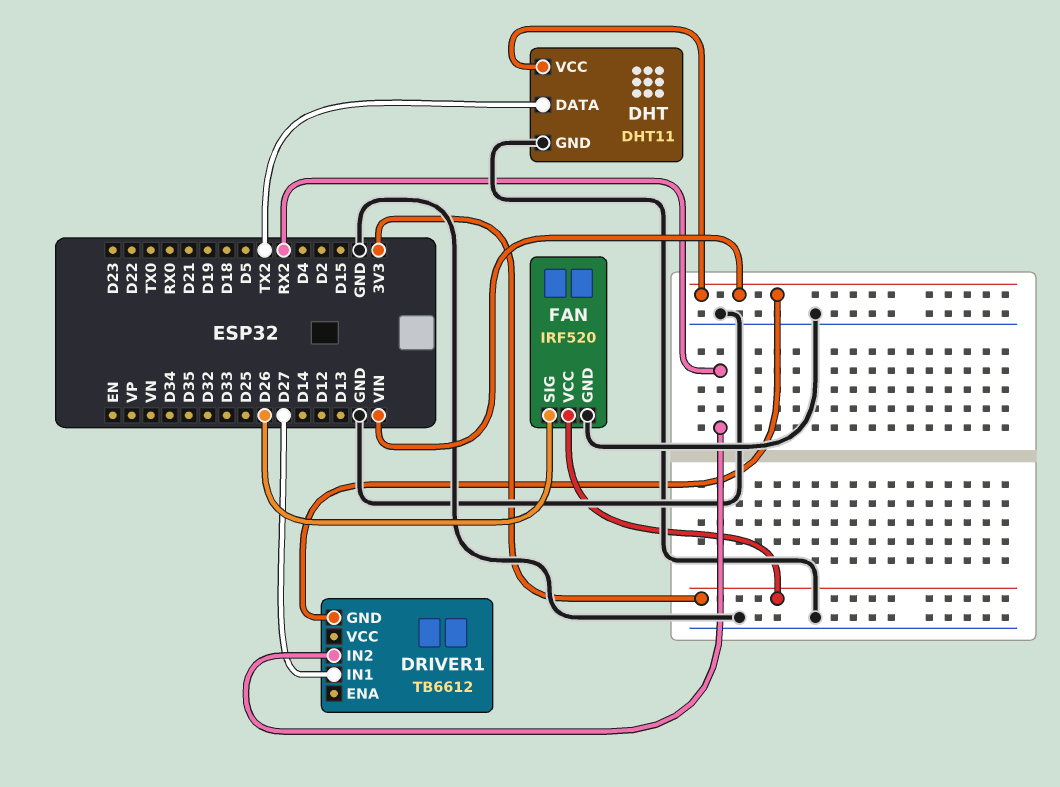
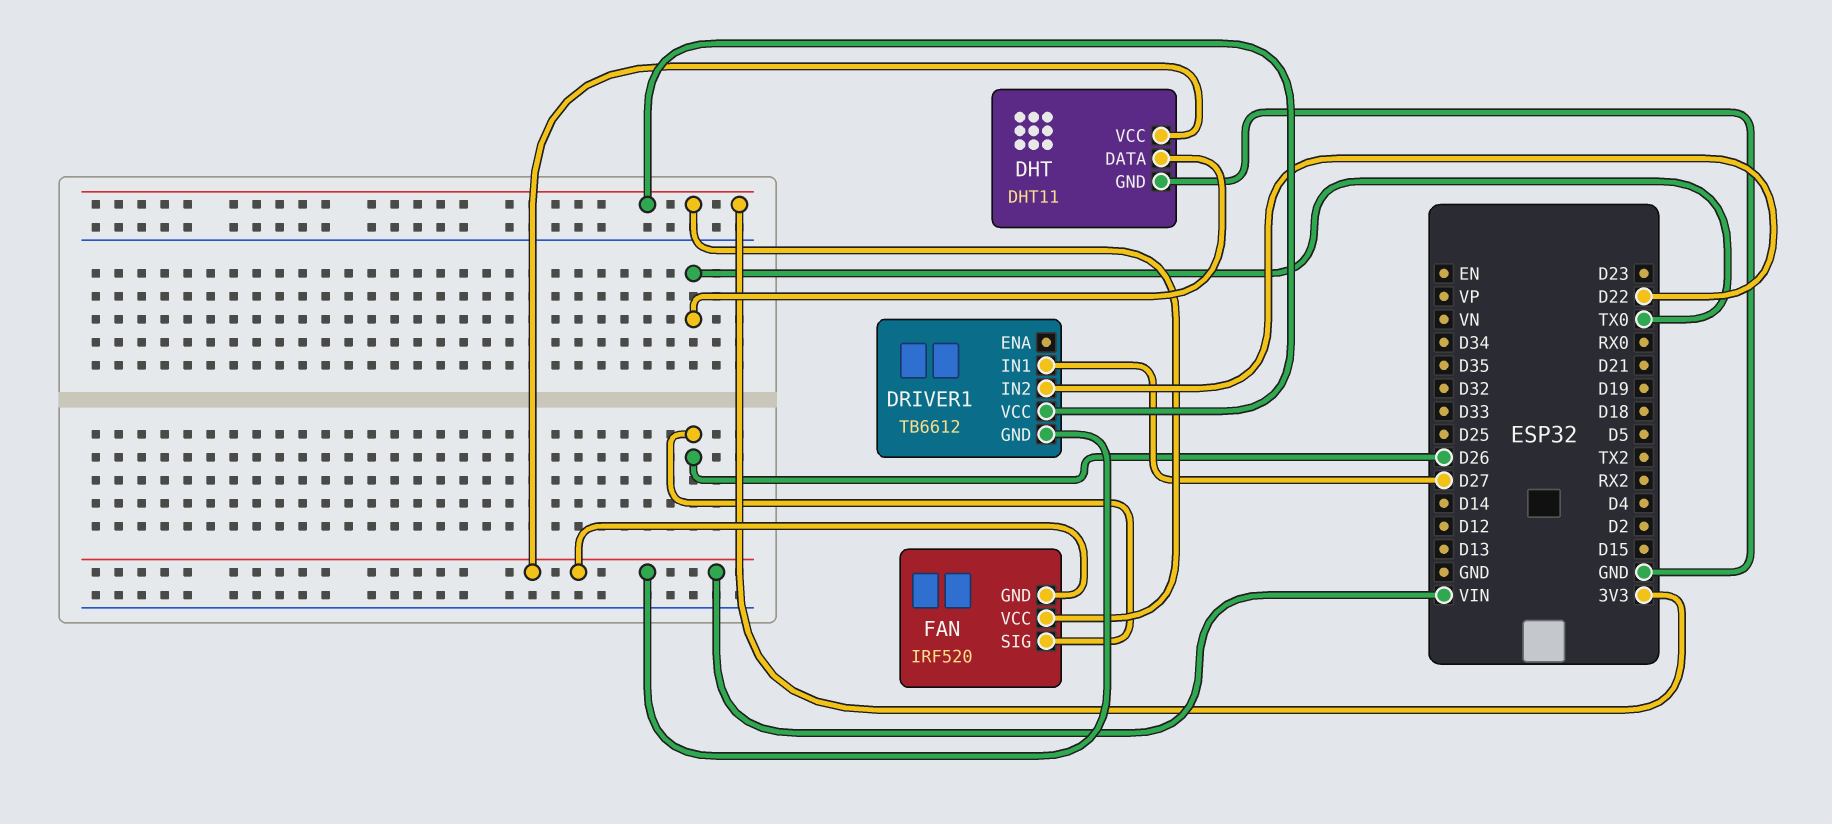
DHT pin DATA: TX2 -> TX0
DRIVER1 pin IN2: RX2 -> D22
DRIVER1 pin VCC: none -> 3V3
FAN pin GND: GND -> VIN

